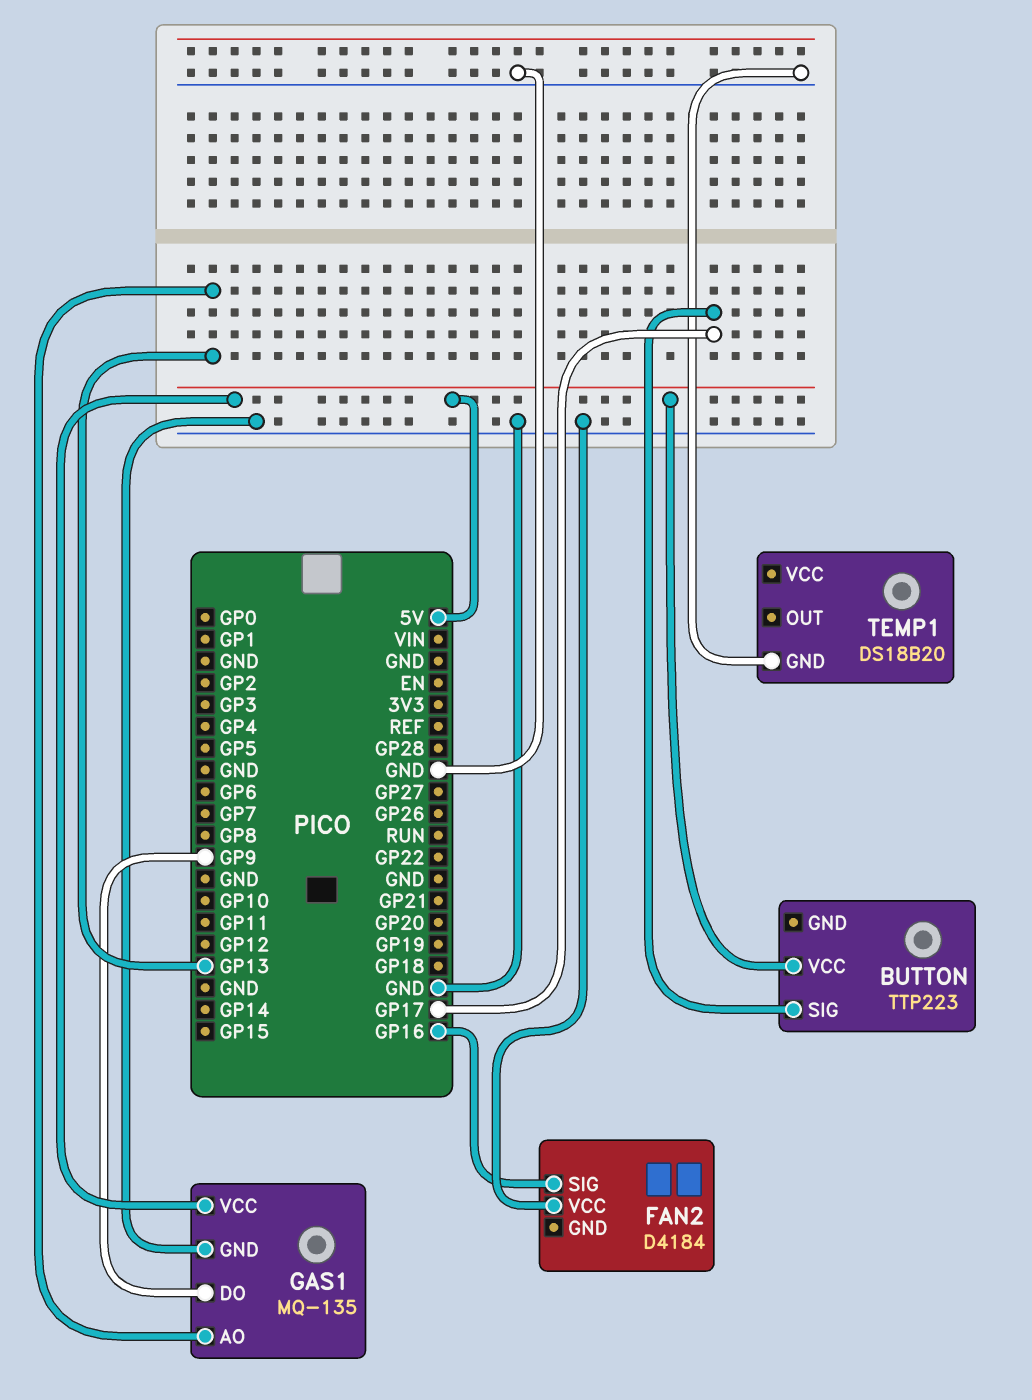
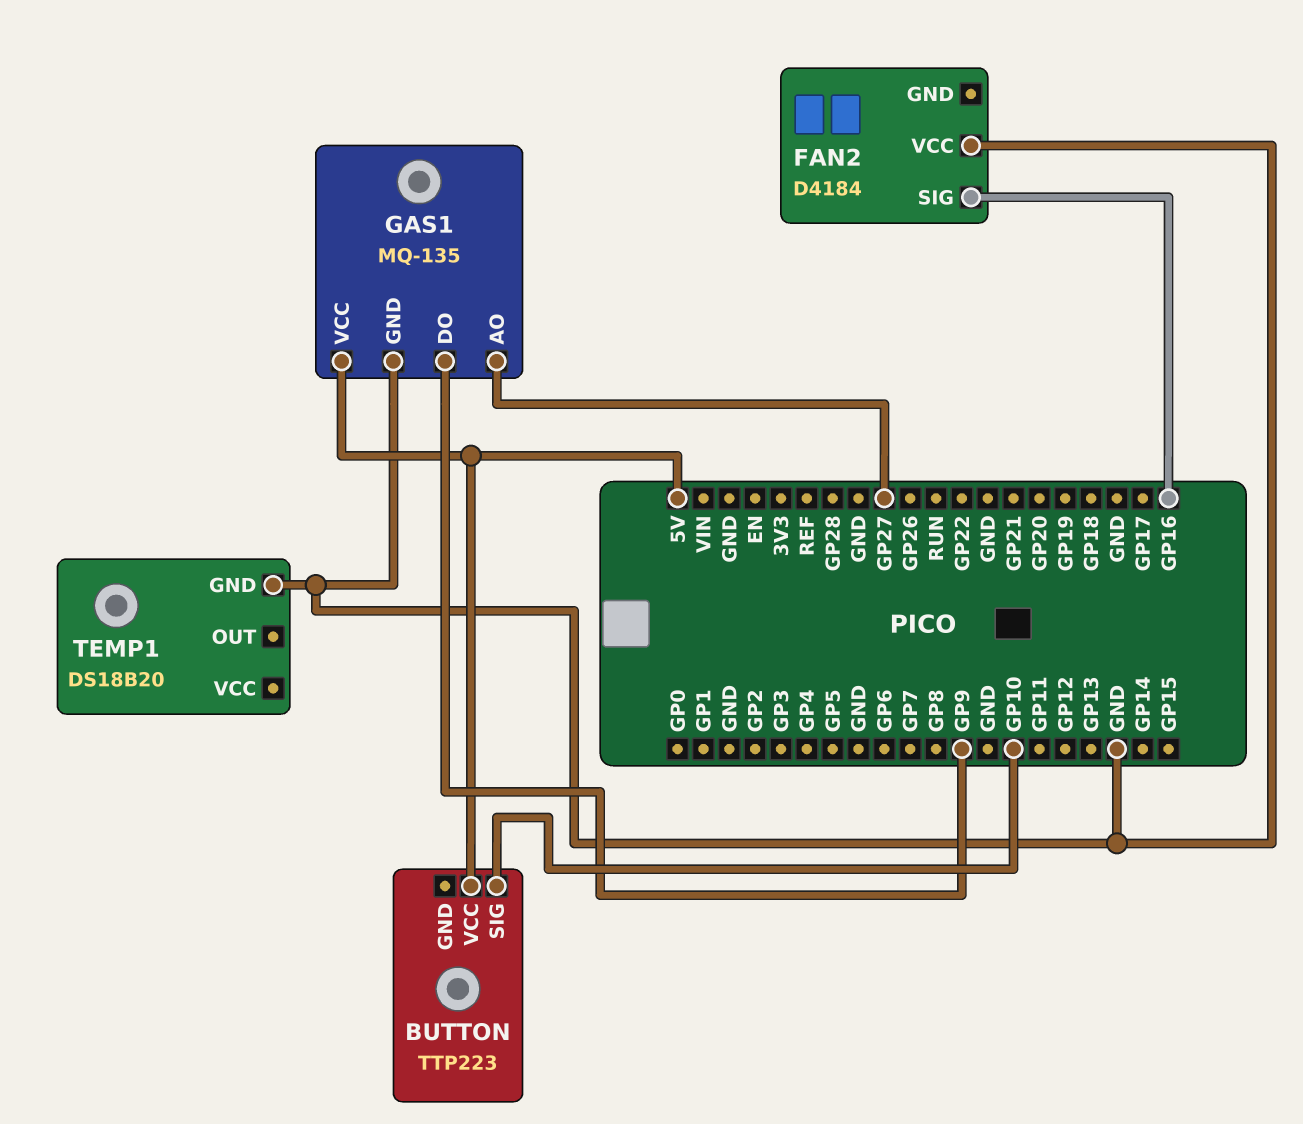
BUTTON pin SIG: GP17 -> GP10
GAS1 pin AO: GP13 -> GP27

